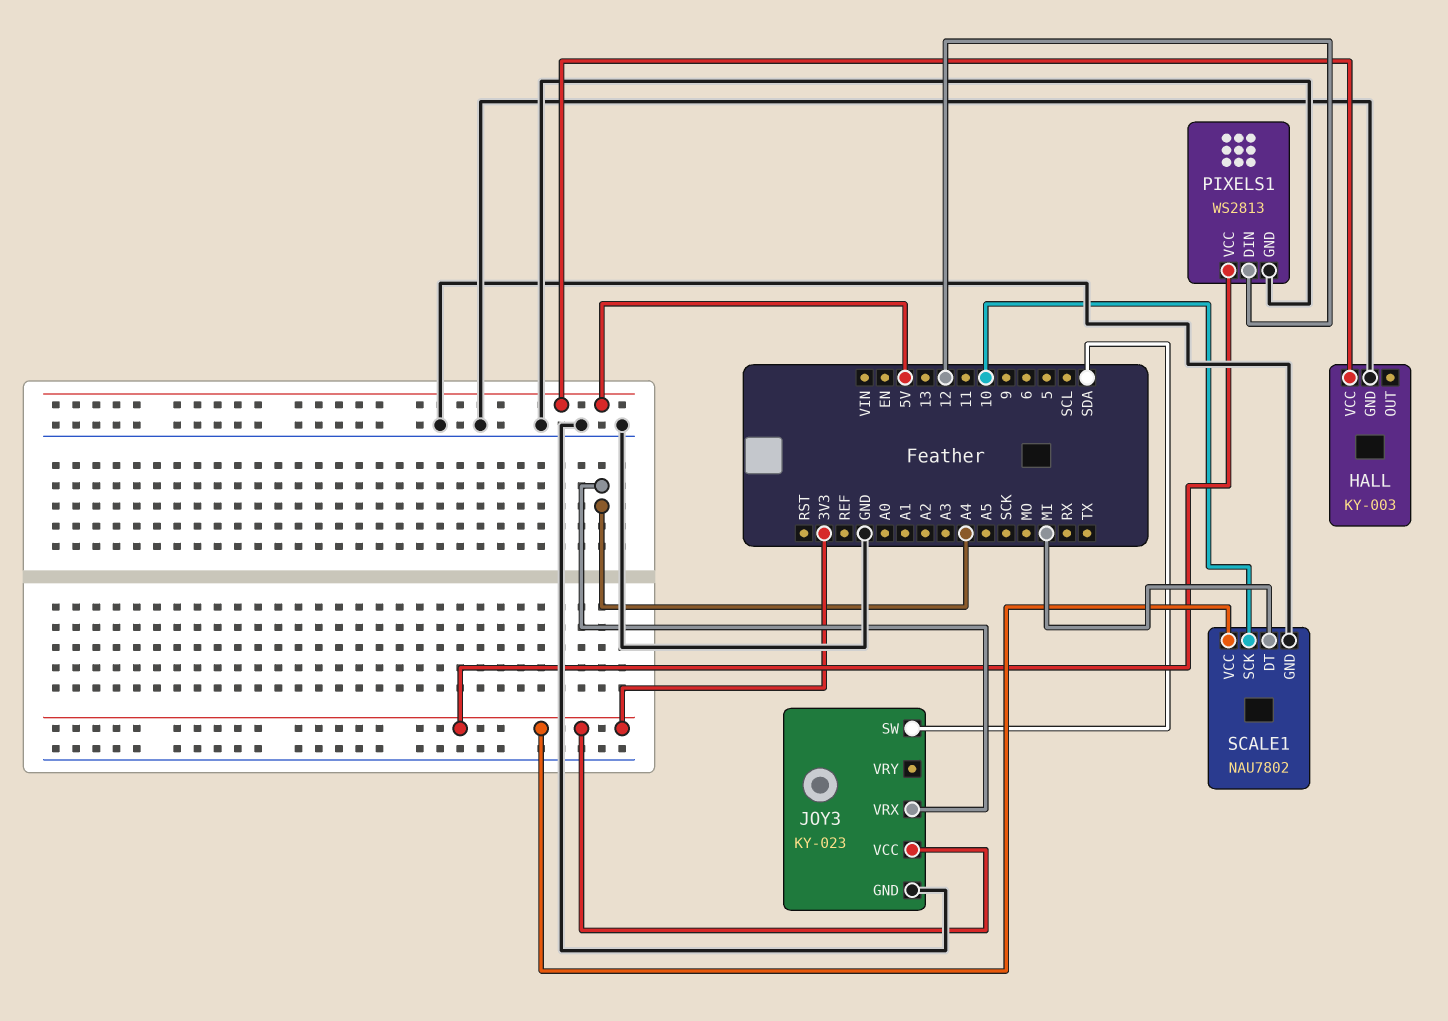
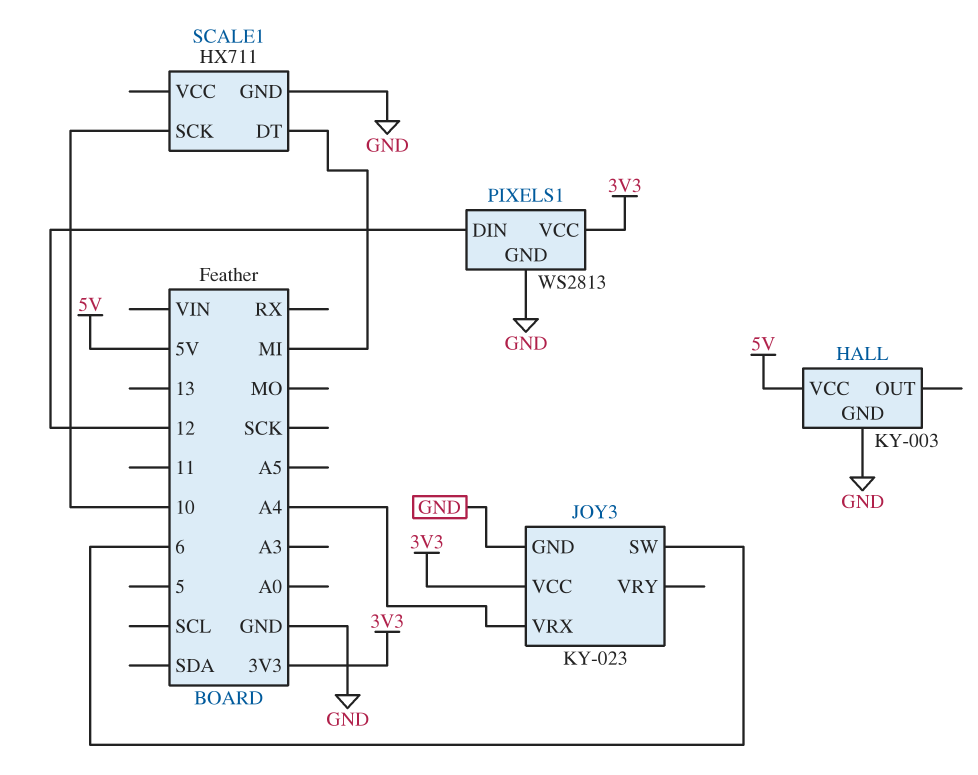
JOY3 pin SW: SDA -> 6
SCALE1: NAU7802 -> HX711
SCALE1 pin VCC: 3V3 -> none

